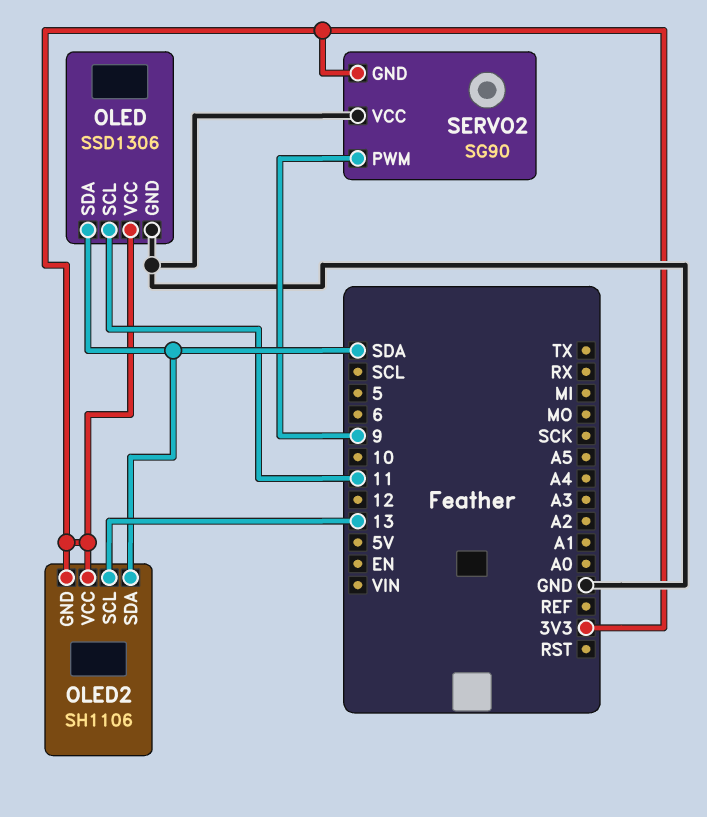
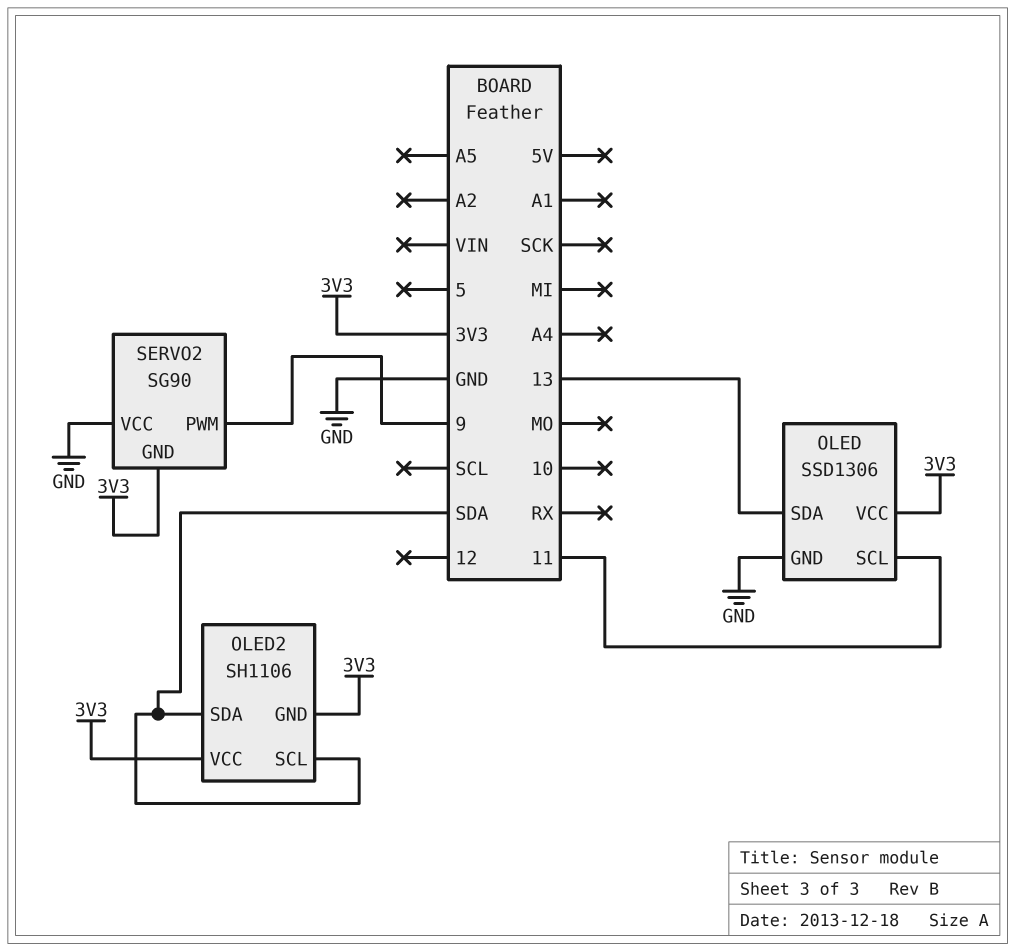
OLED pin SDA: SDA -> 13
OLED2 pin SCL: 13 -> SDA

